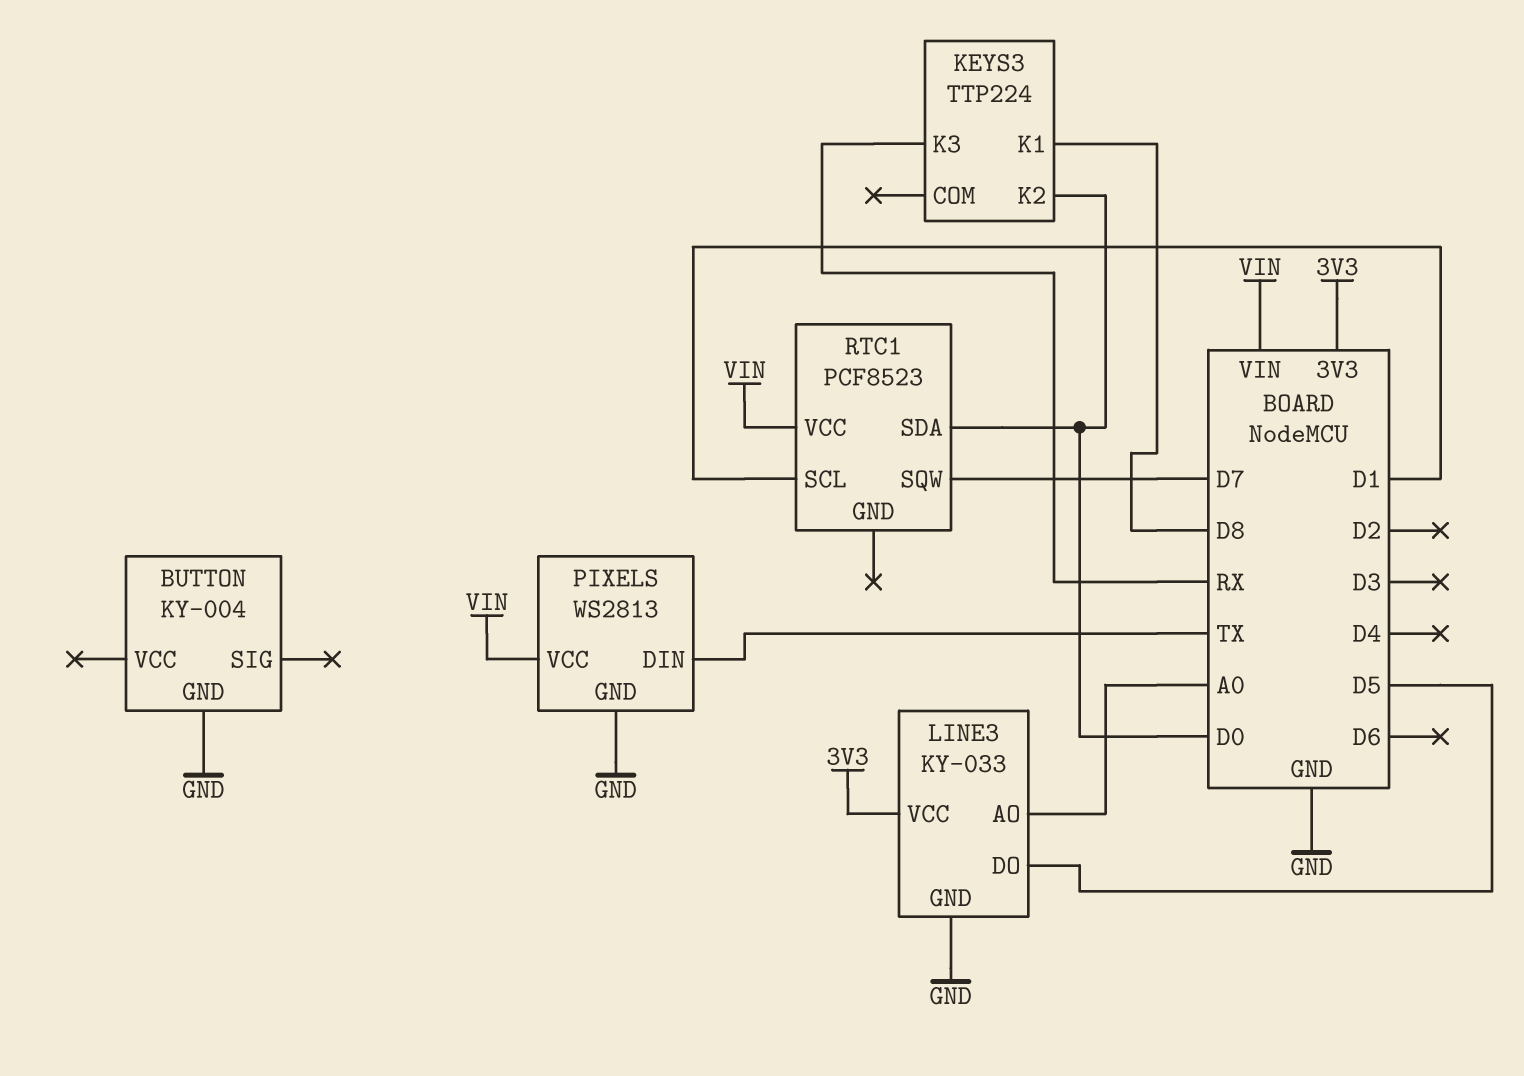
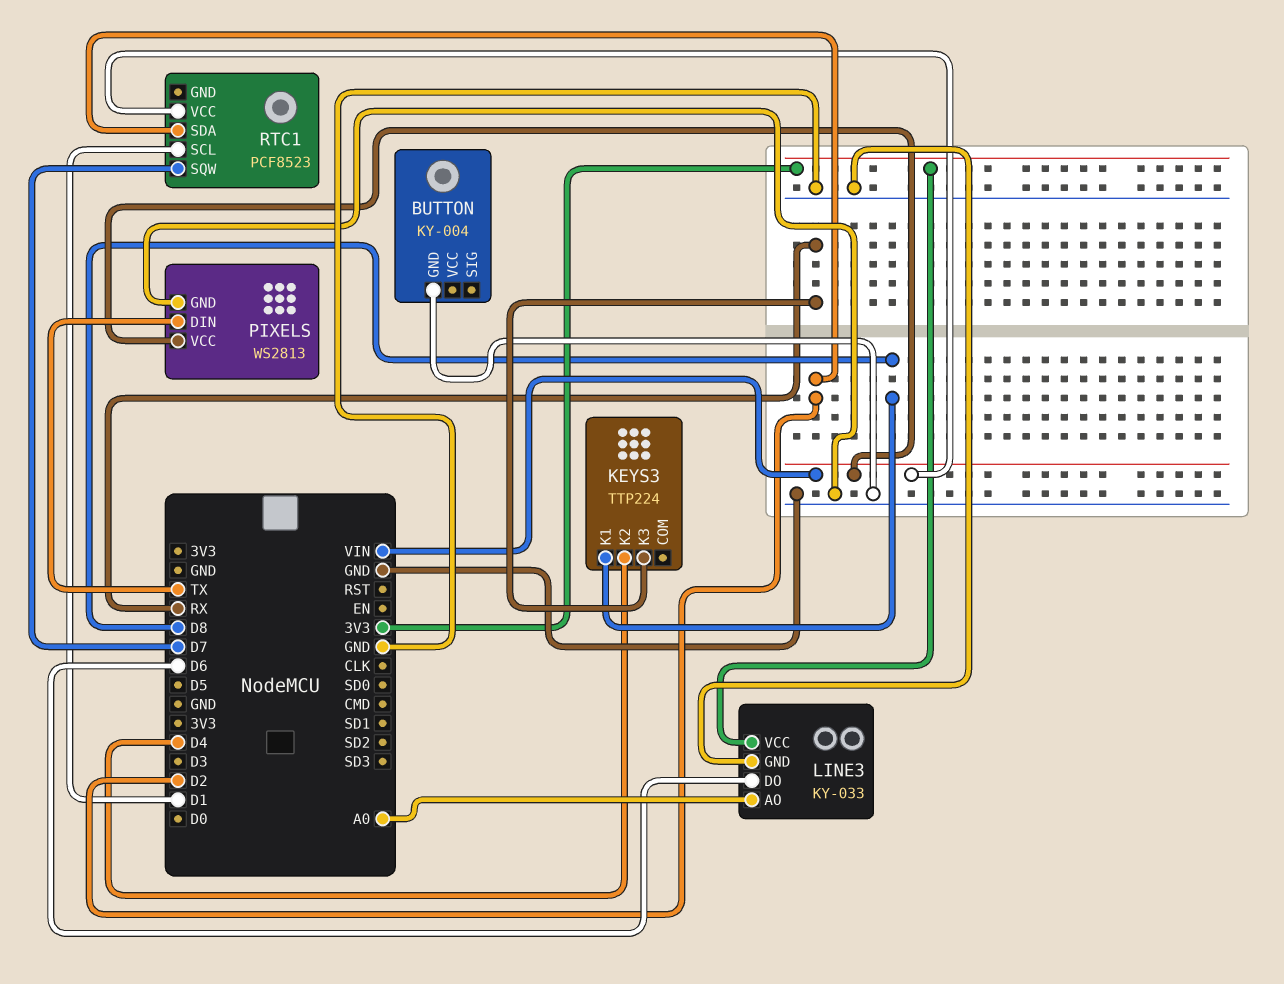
KEYS3 pin K2: D0 -> D4
LINE3 pin DO: D5 -> D6
RTC1 pin SDA: D0 -> D2

